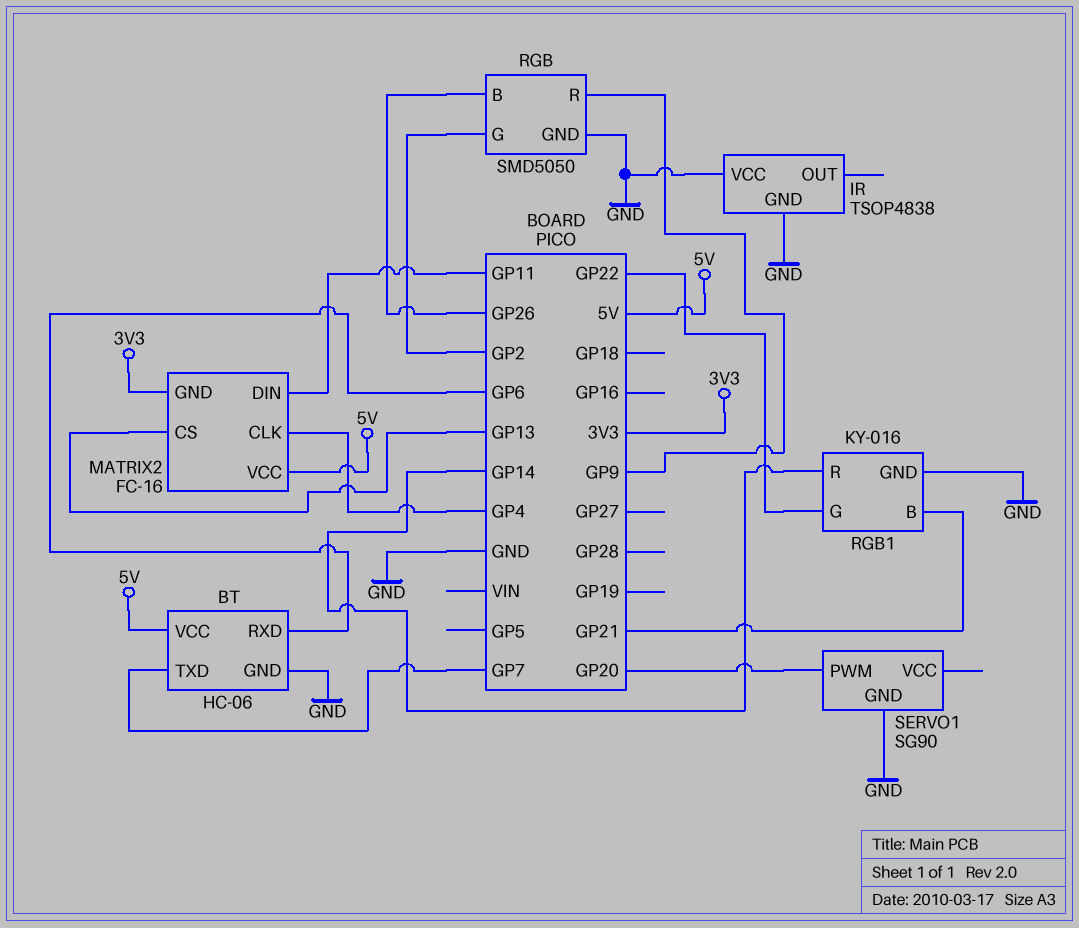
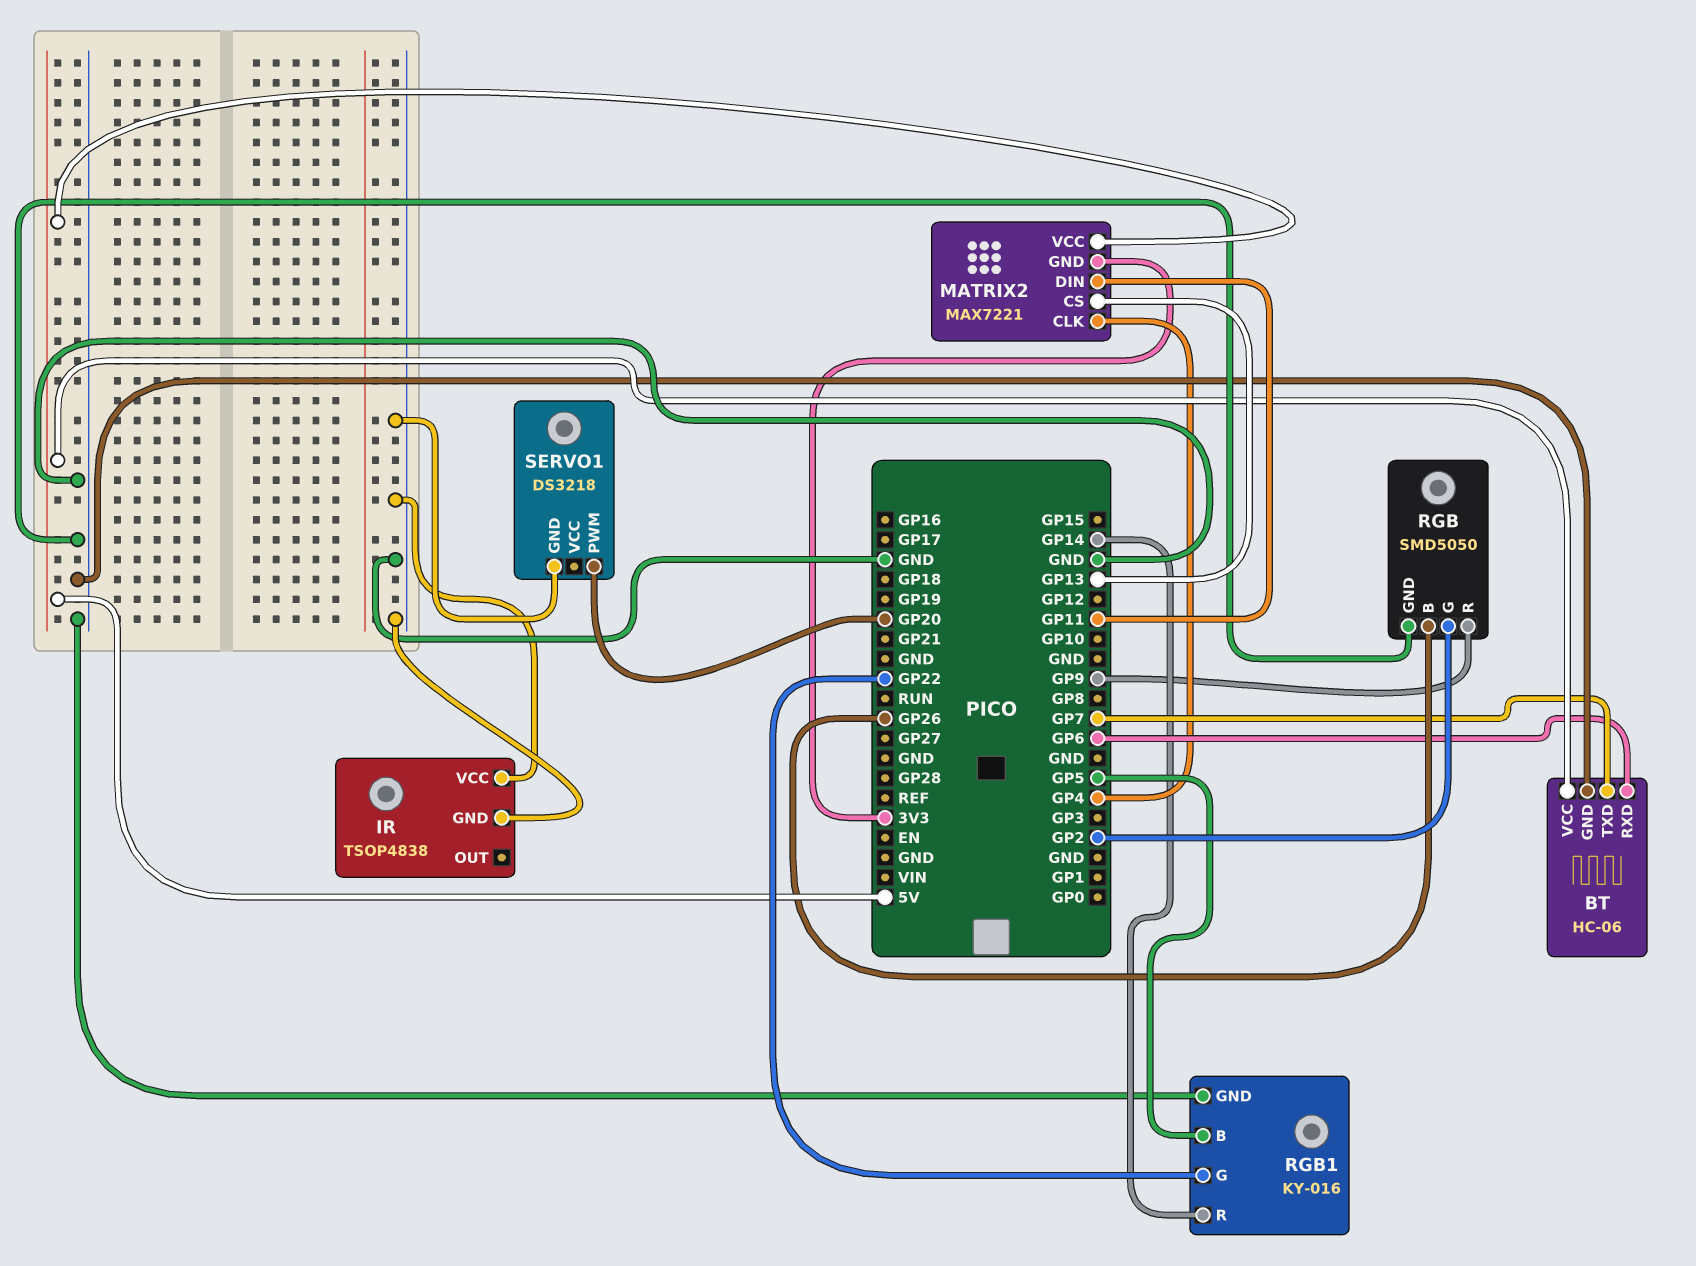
MATRIX2: FC-16 -> MAX7221
RGB1 pin B: GP21 -> GP5
SERVO1: SG90 -> DS3218

